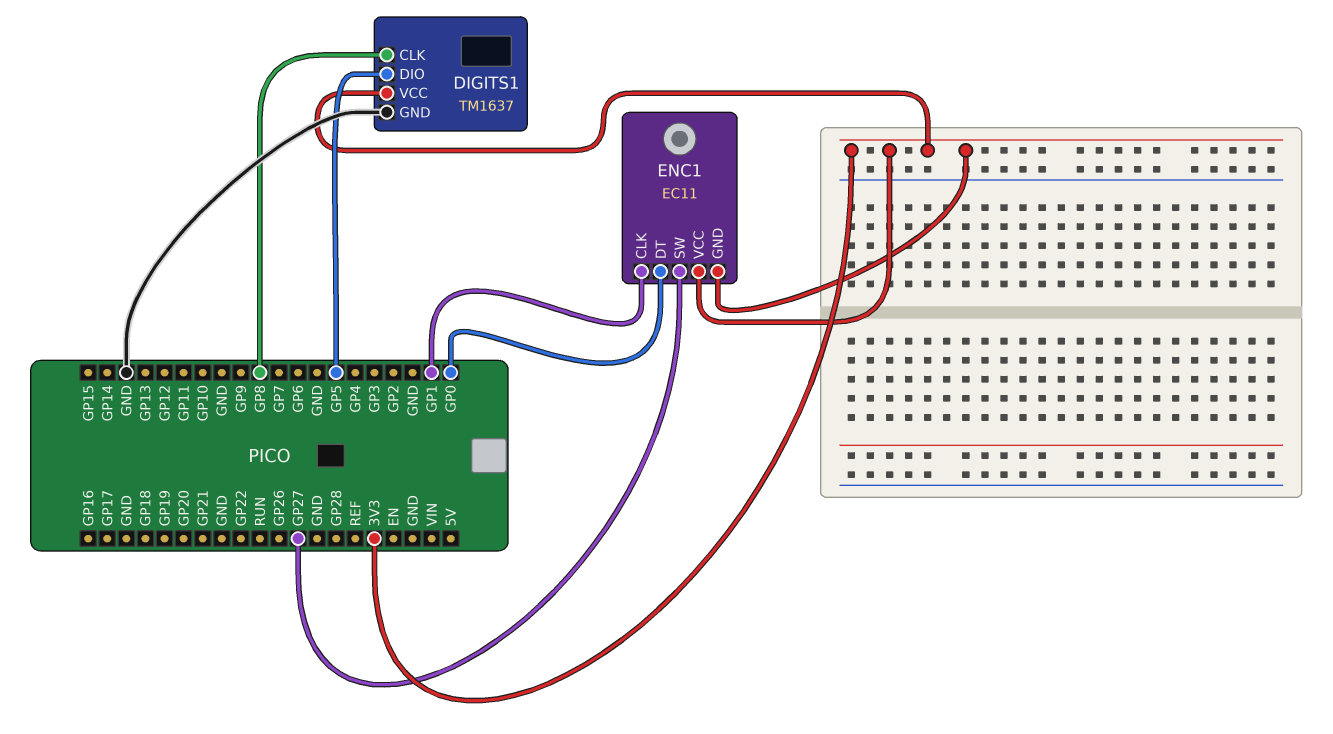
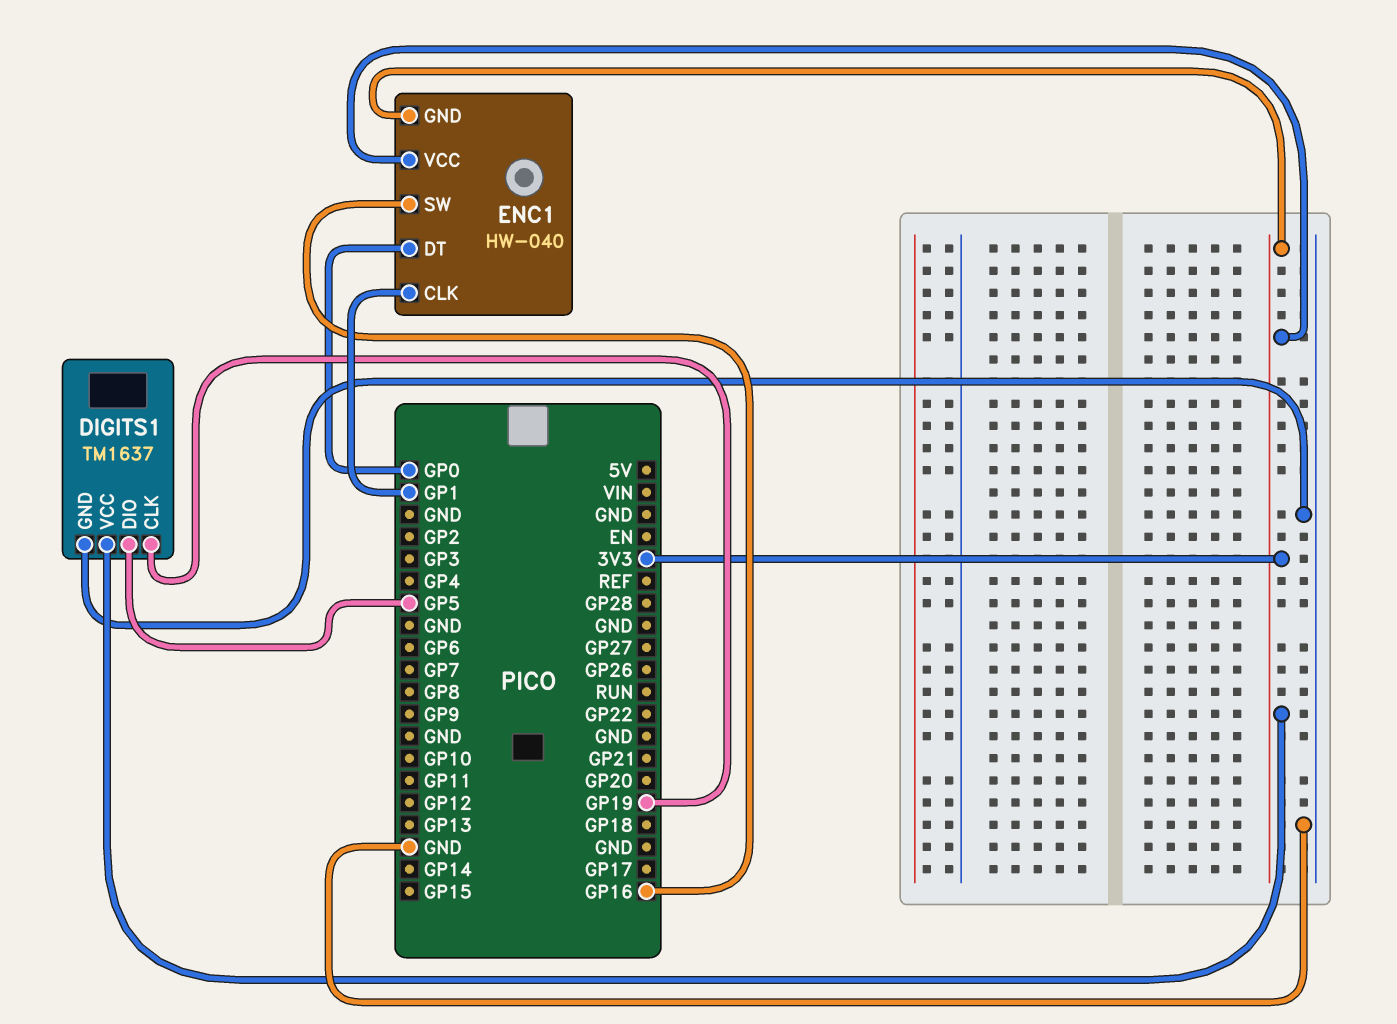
DIGITS1 pin CLK: GP8 -> GP19
ENC1: EC11 -> HW-040
ENC1 pin SW: GP27 -> GP16

